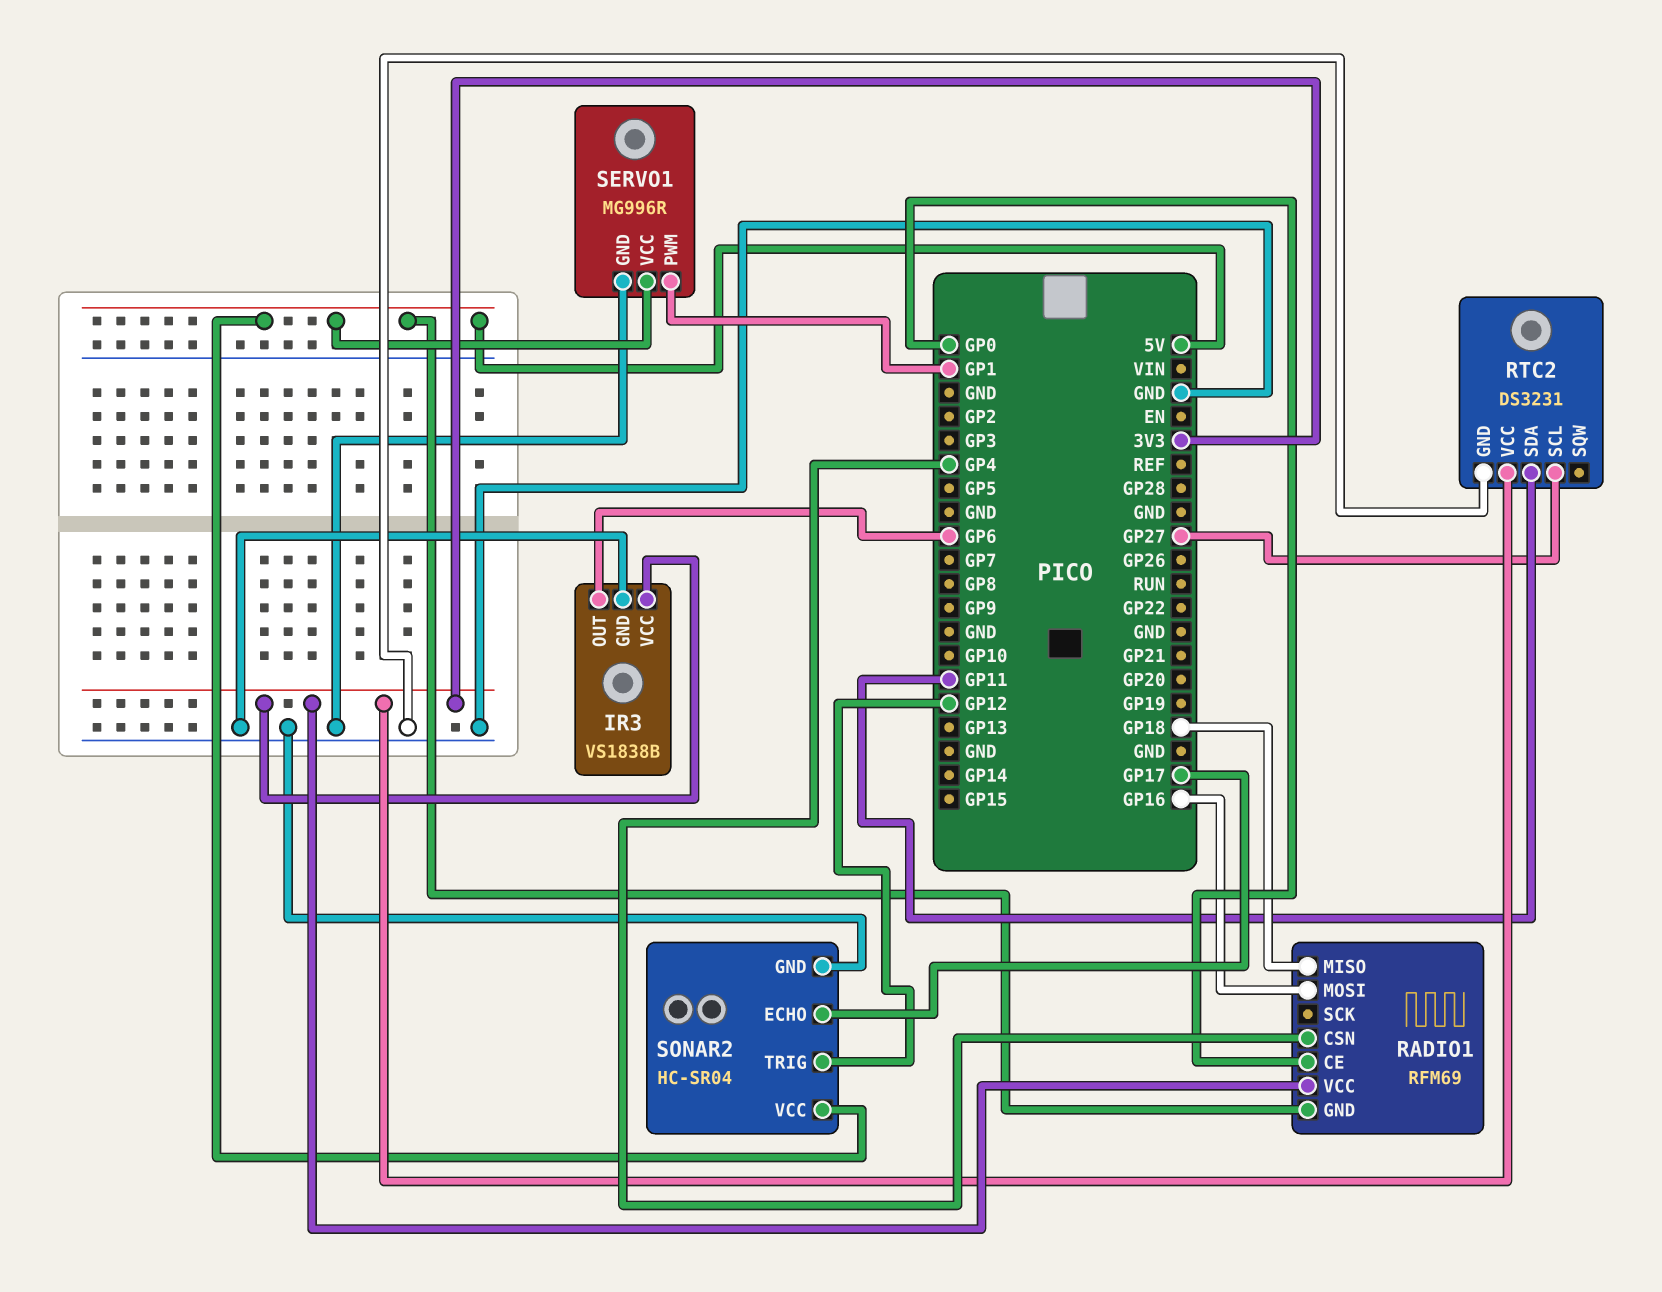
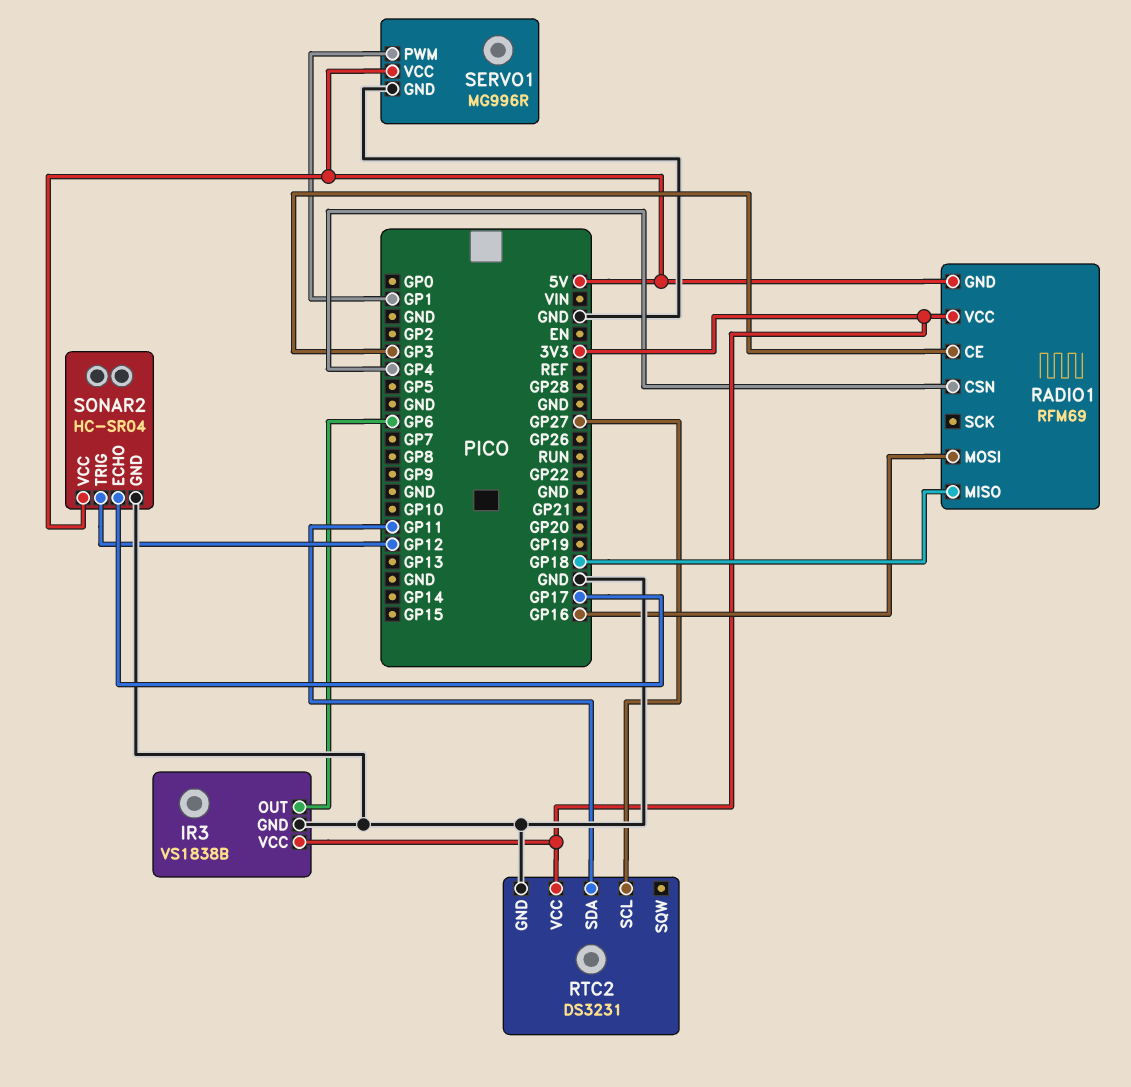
RADIO1 pin CE: GP0 -> GP3

